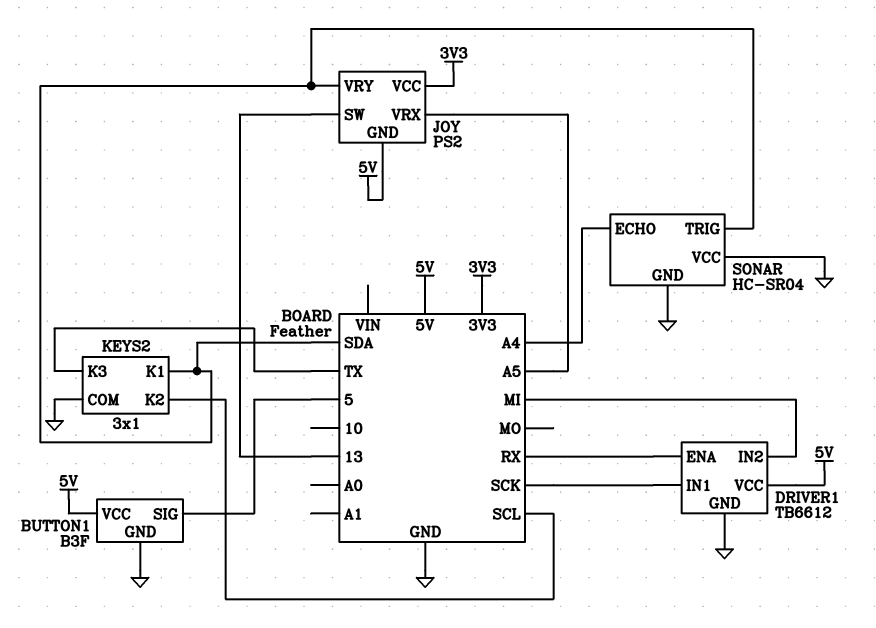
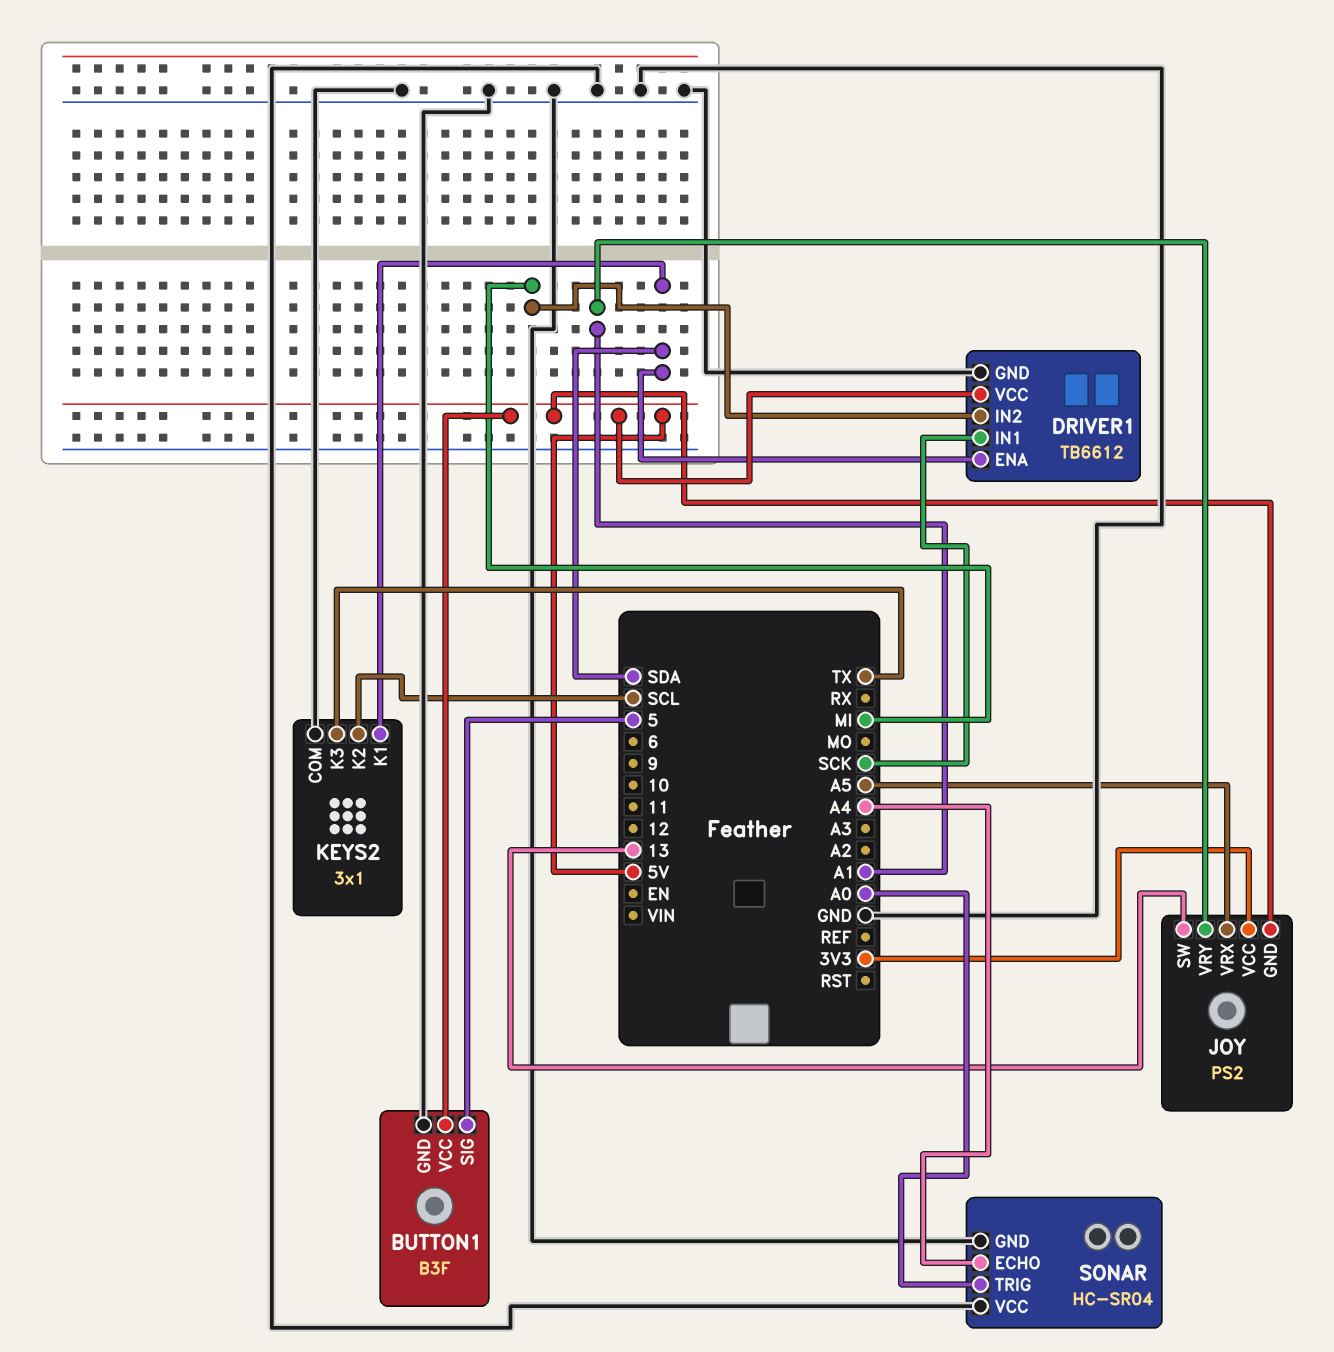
DRIVER1 pin ENA: RX -> SDA
JOY pin VRY: SDA -> A1
SONAR pin TRIG: SDA -> A0

